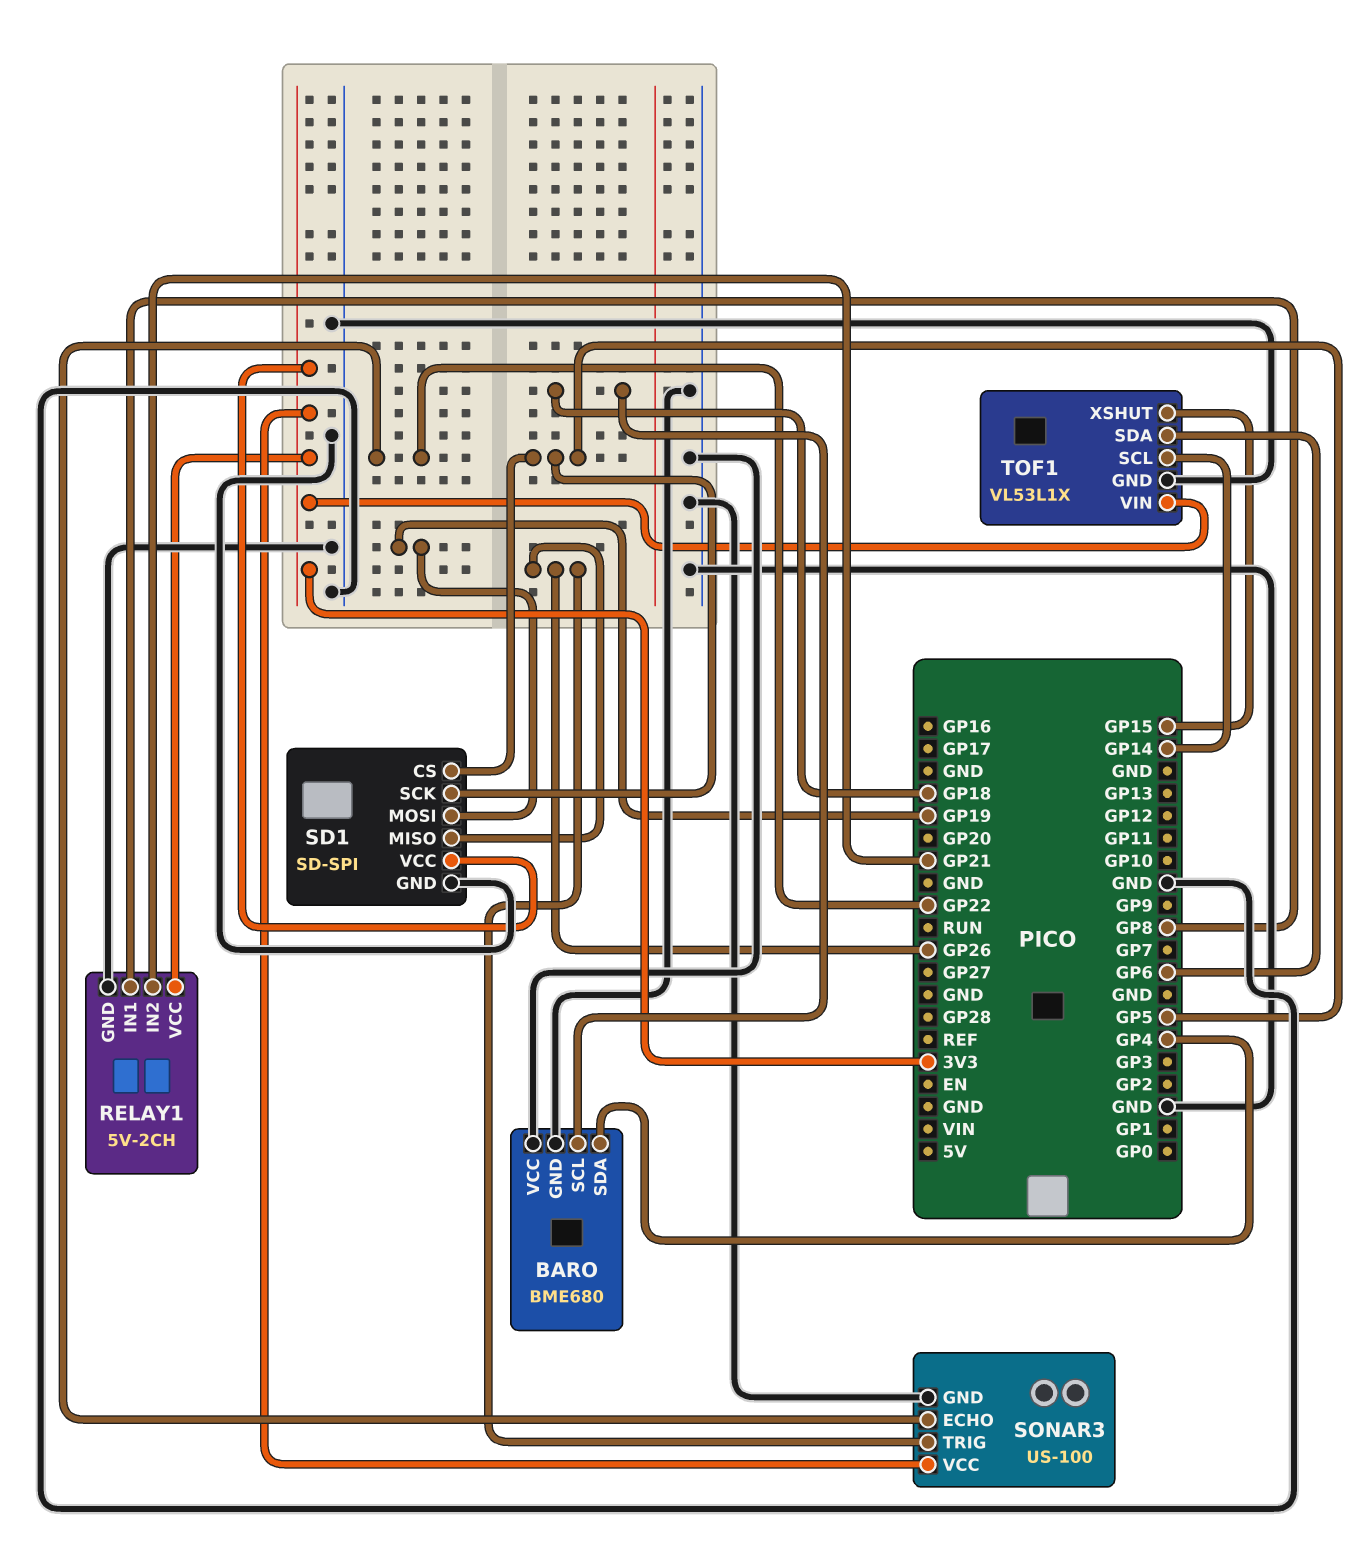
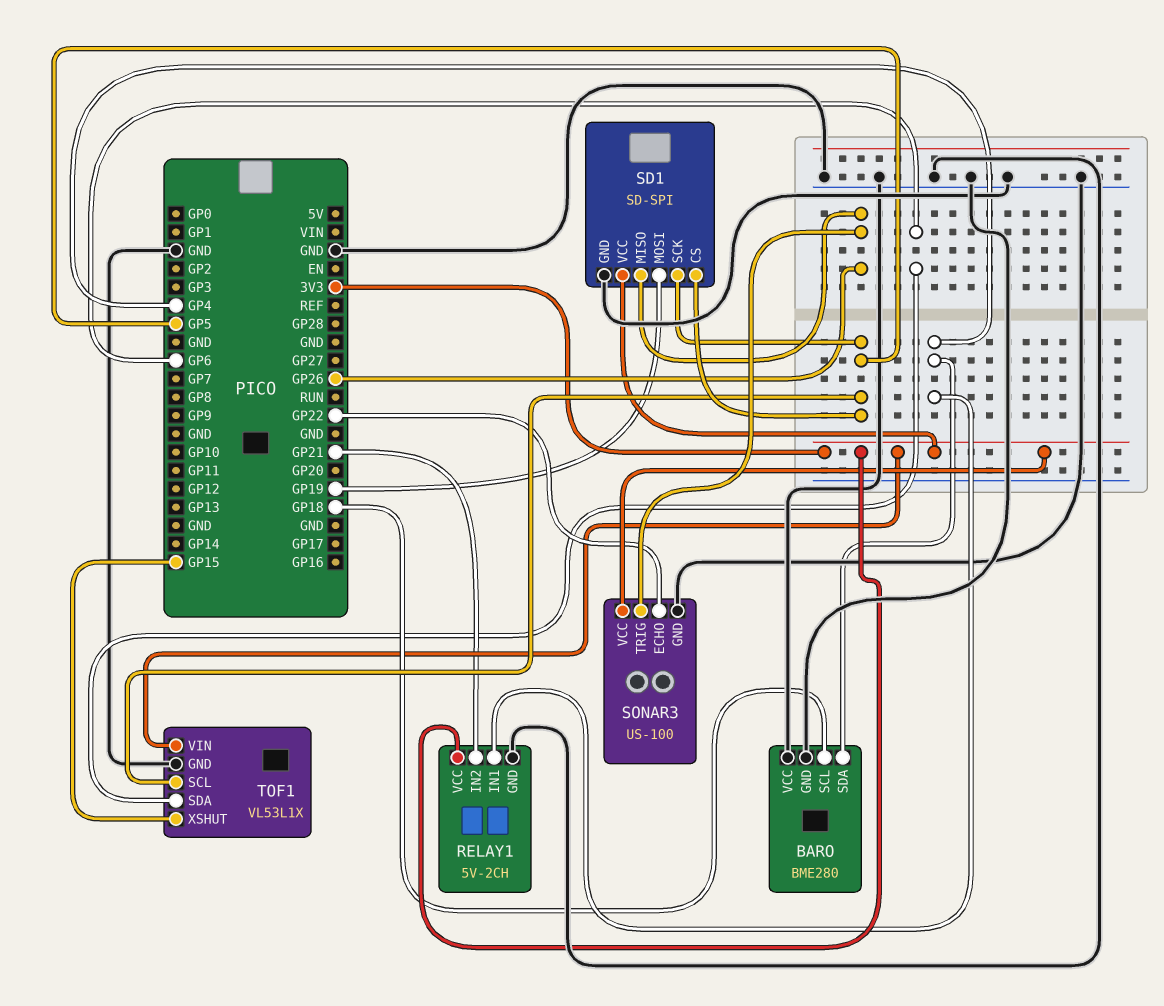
BARO: BME680 -> BME280
RELAY1 pin IN1: GP8 -> GP4
TOF1 pin SCL: GP14 -> GP5

